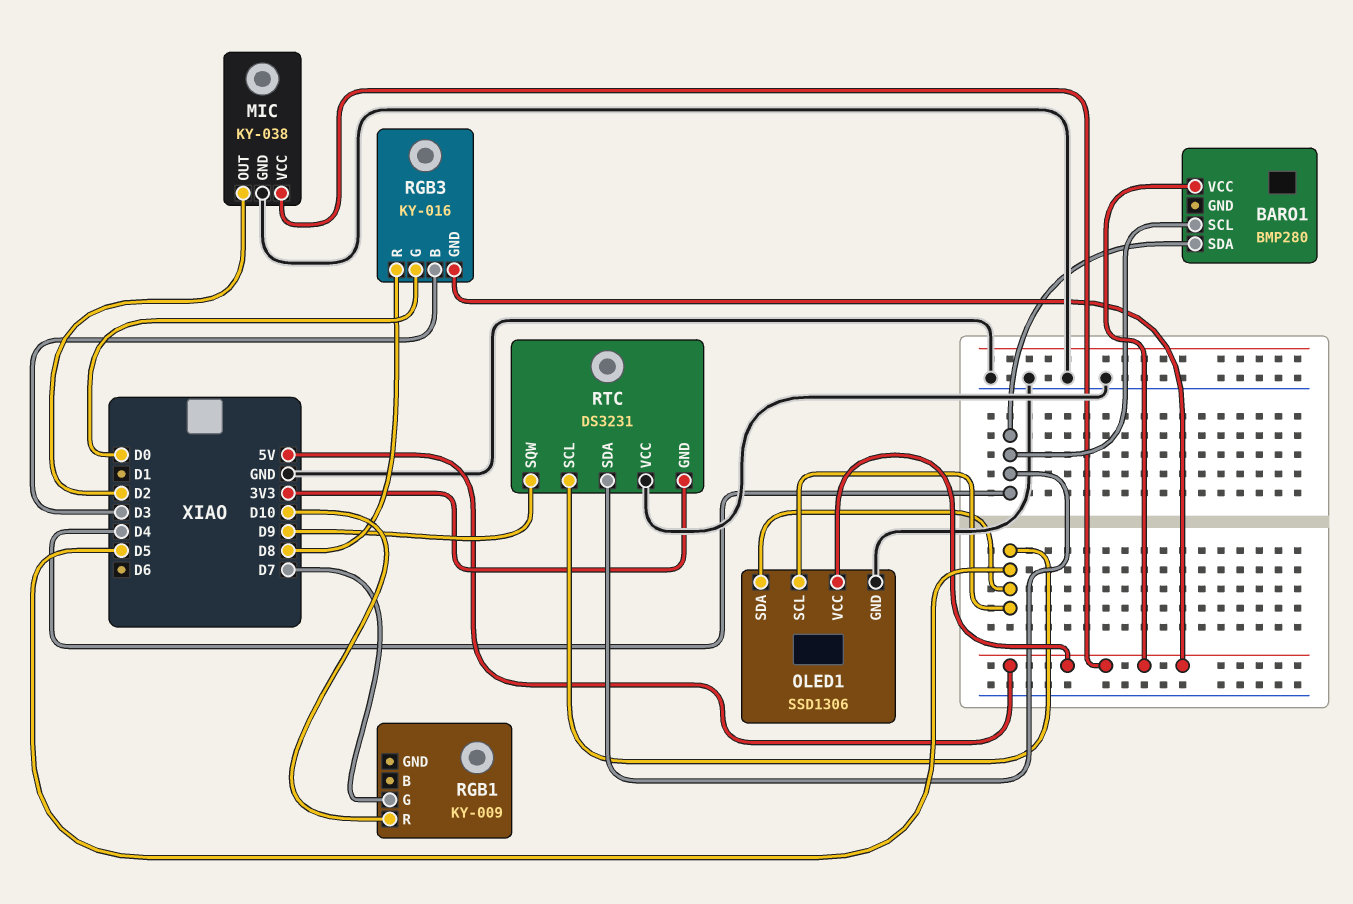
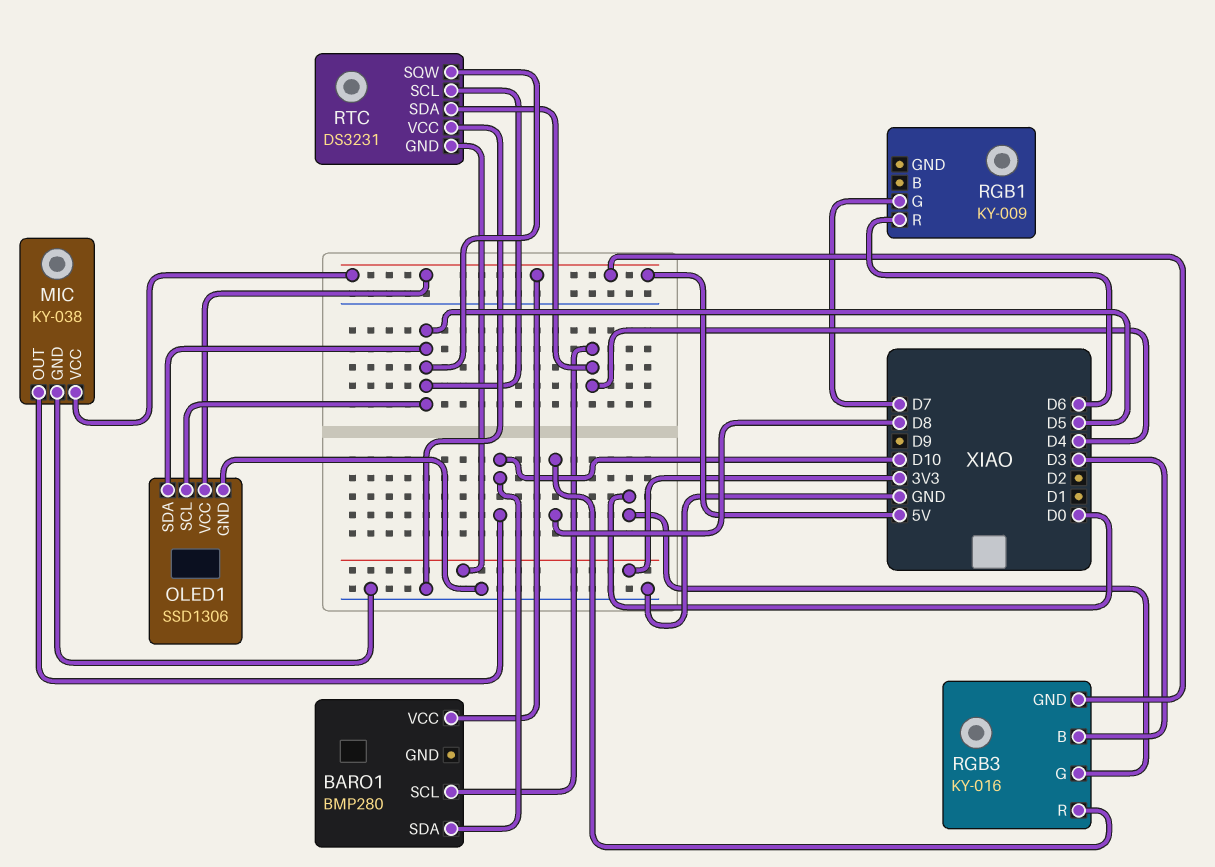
BARO1 pin SDA: D4 -> D10
MIC pin OUT: D2 -> D10
RGB1 pin R: D10 -> D6
RTC pin SQW: D9 -> D5

